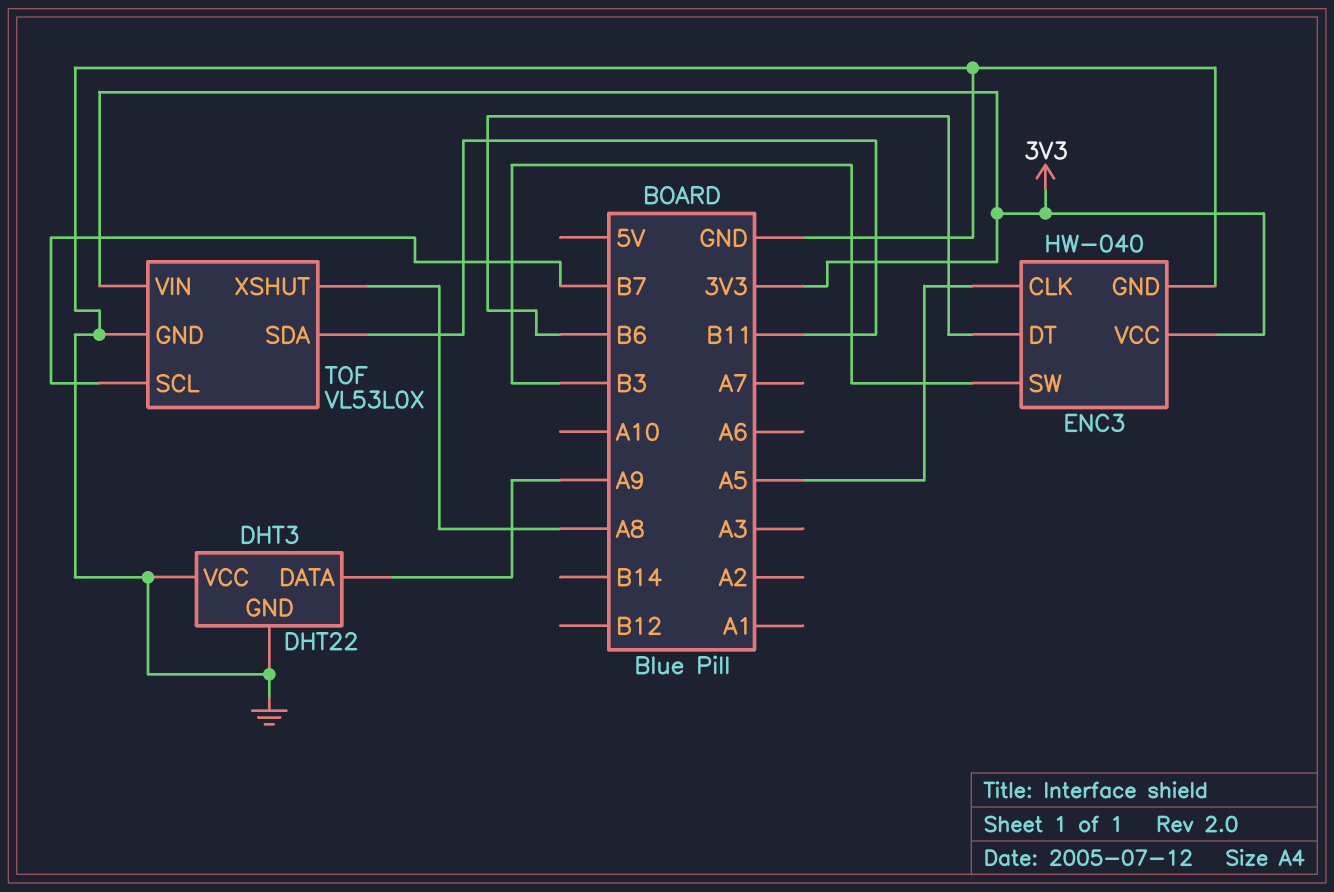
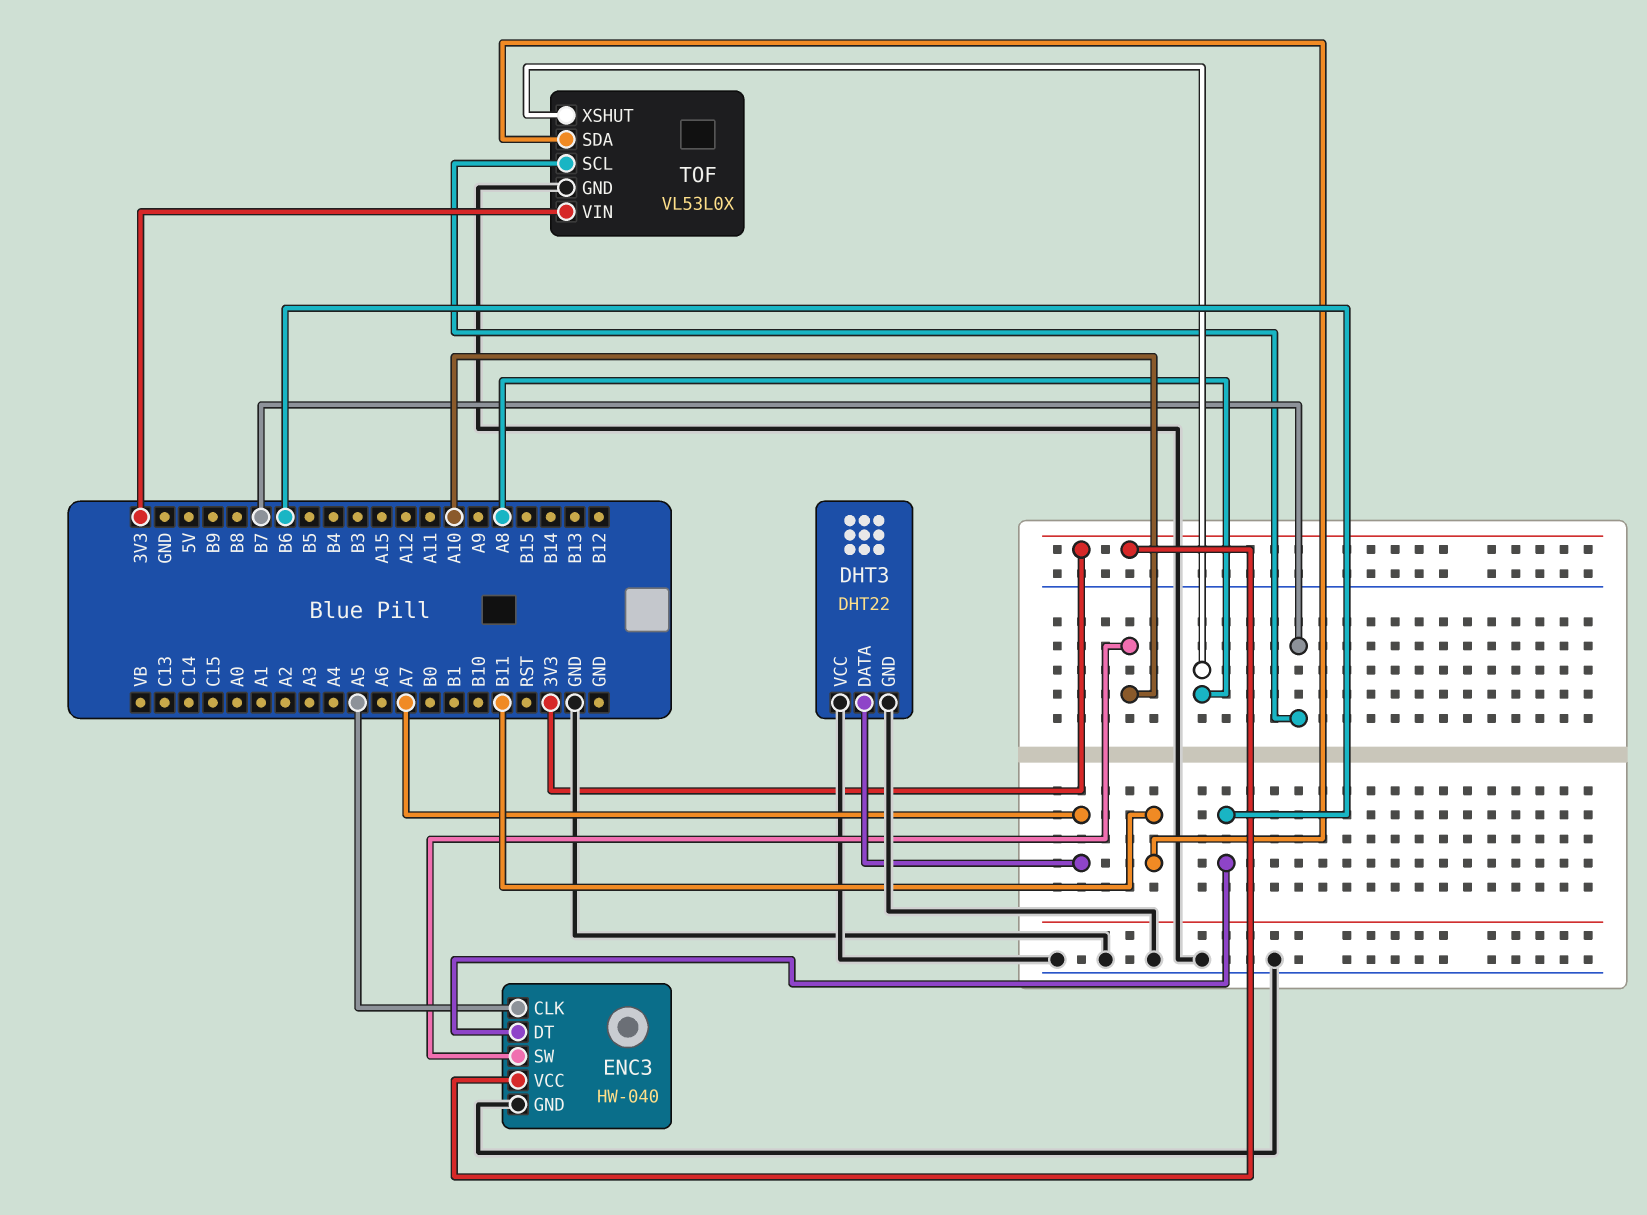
DHT3 pin DATA: A9 -> A7
ENC3 pin SW: B3 -> A10

